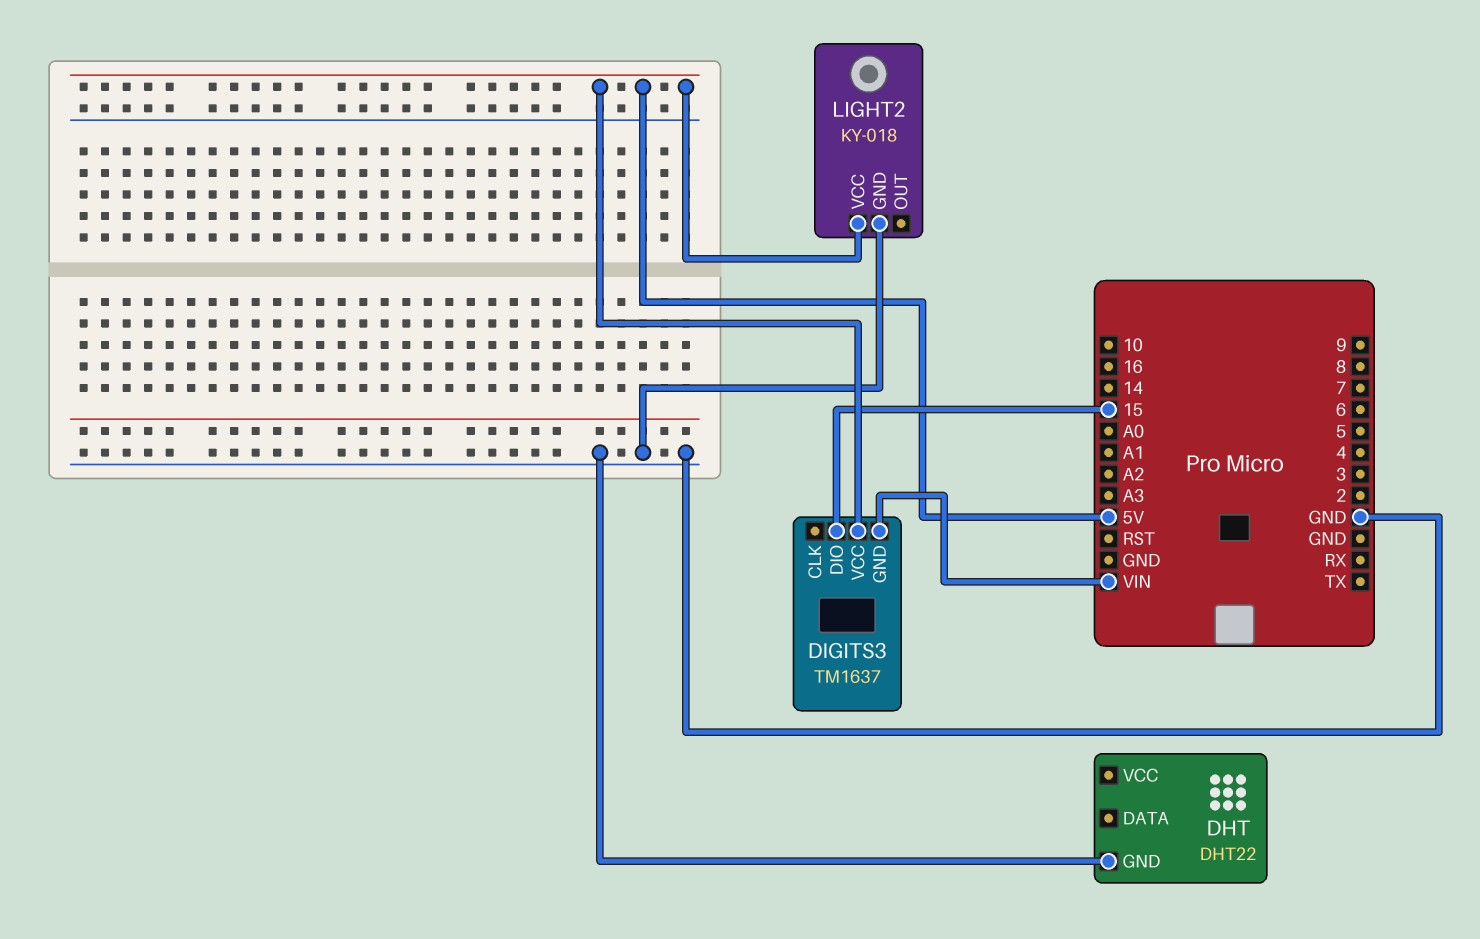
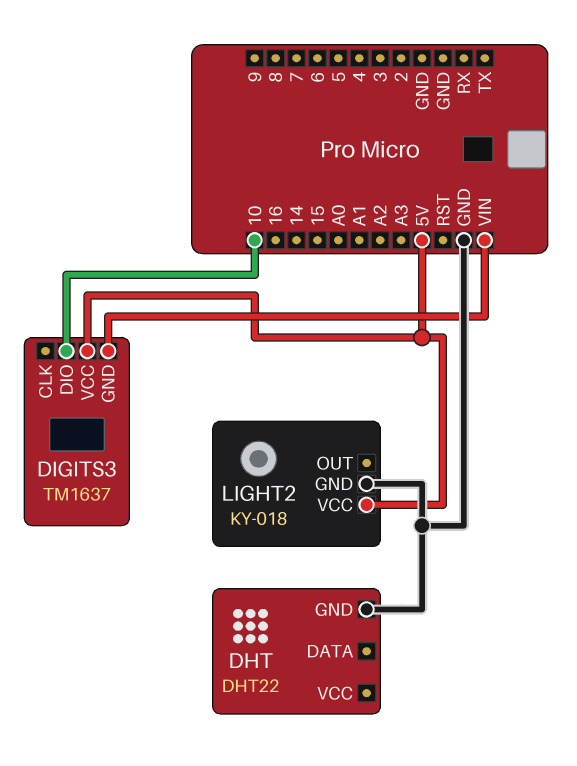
DIGITS3 pin DIO: 15 -> 10

